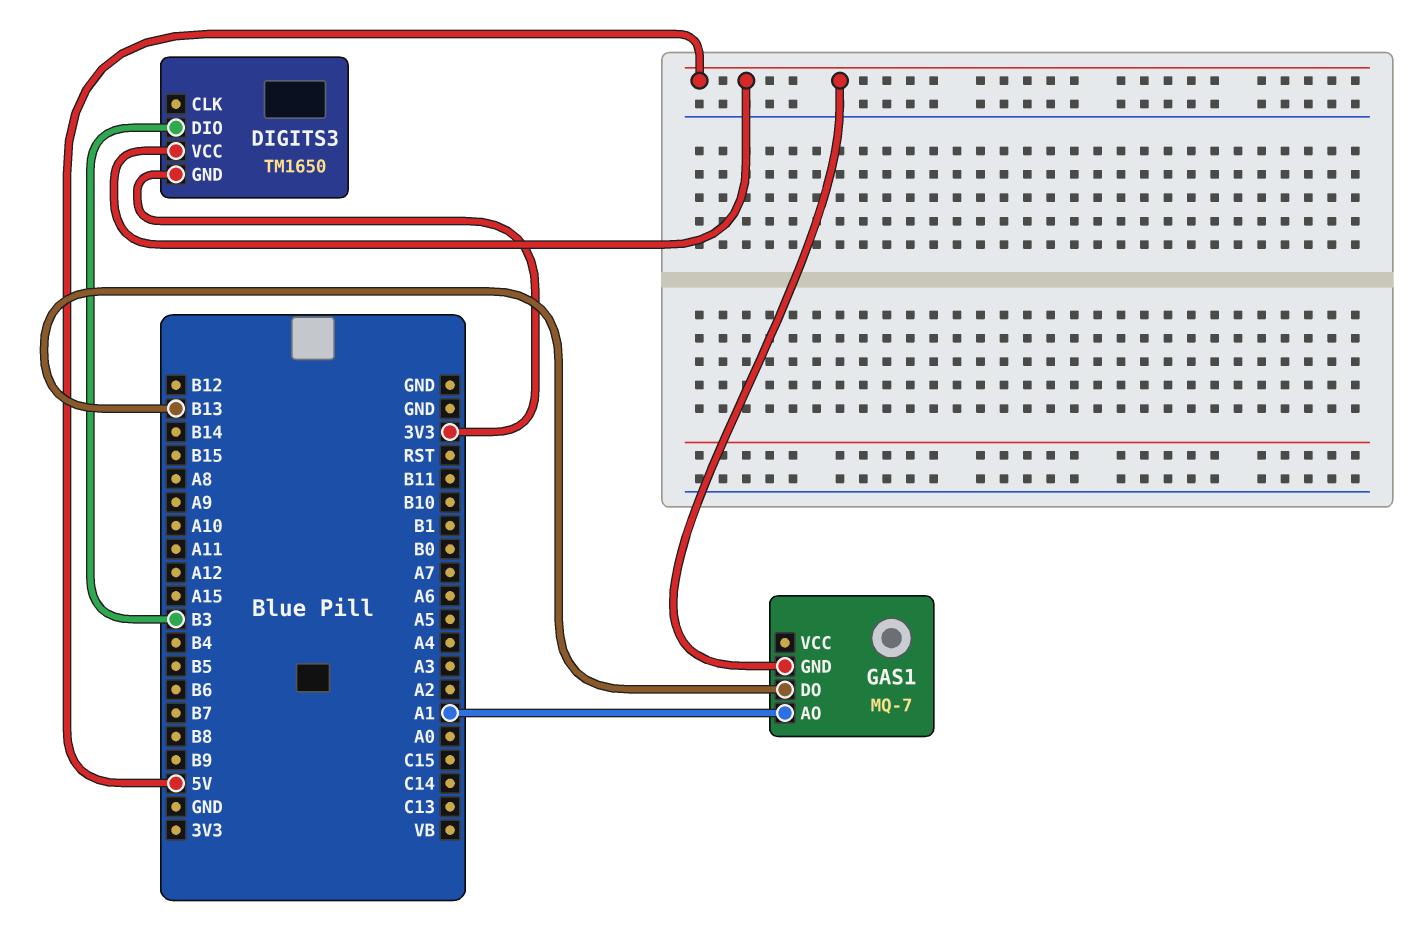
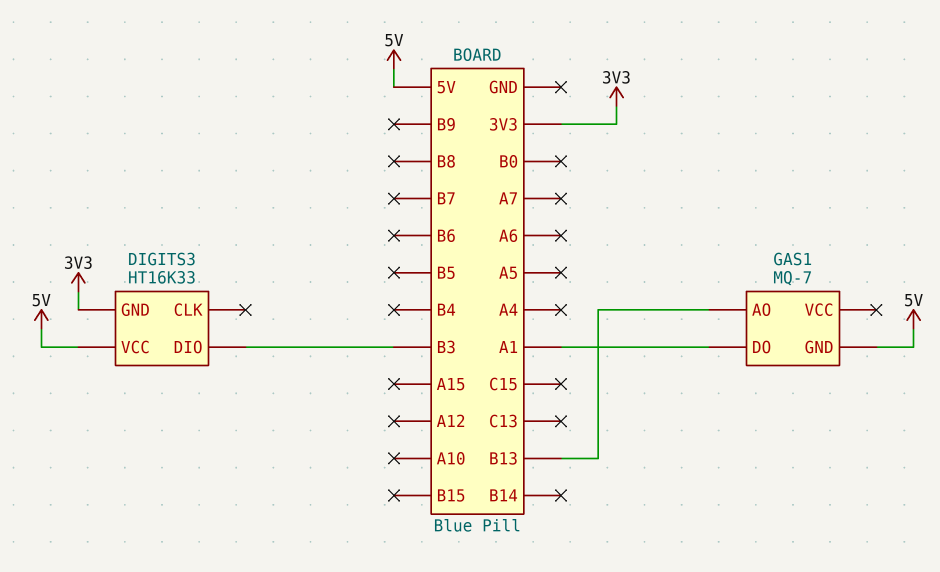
DIGITS3: TM1650 -> HT16K33
GAS1 pin AO: A1 -> B13
GAS1 pin DO: B13 -> A1

